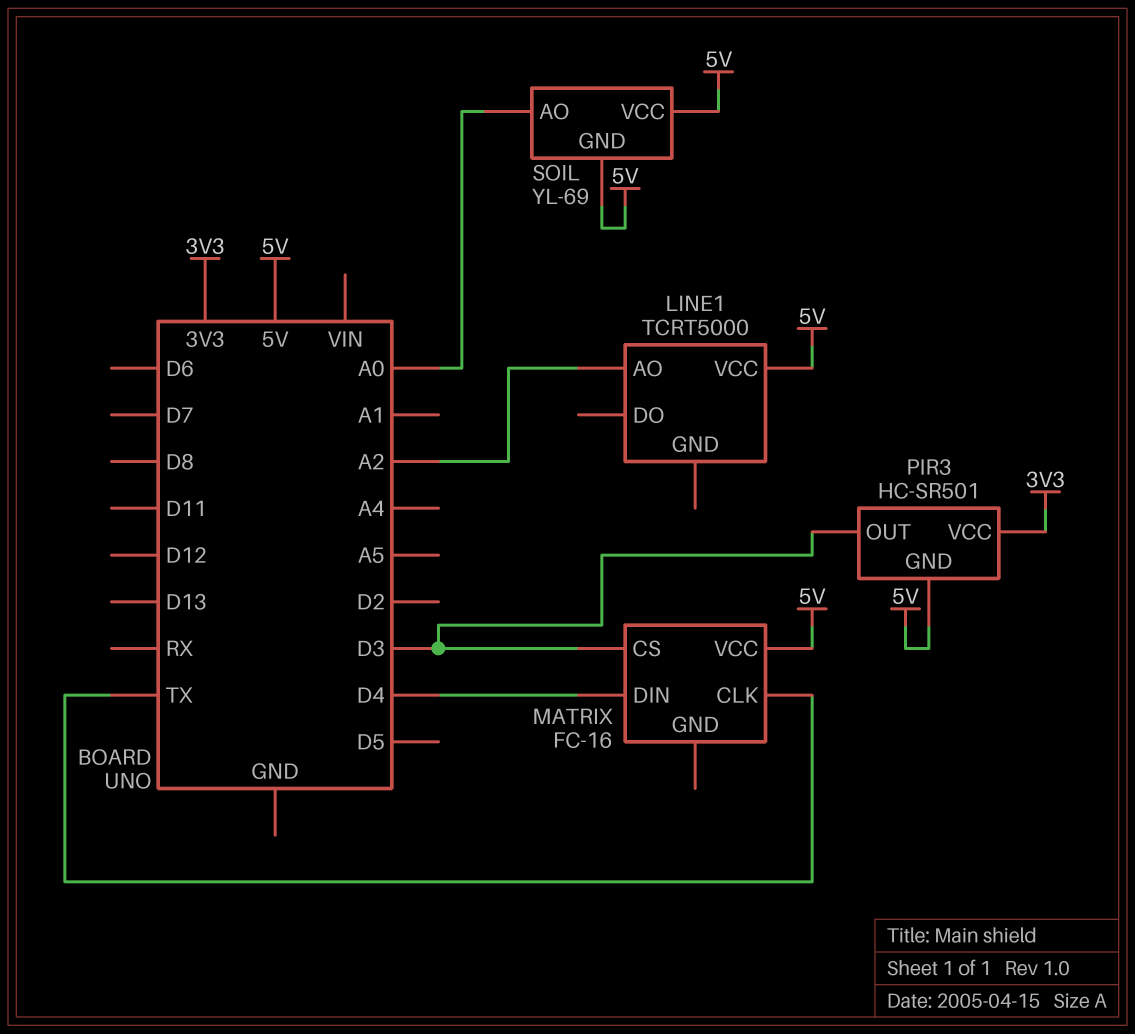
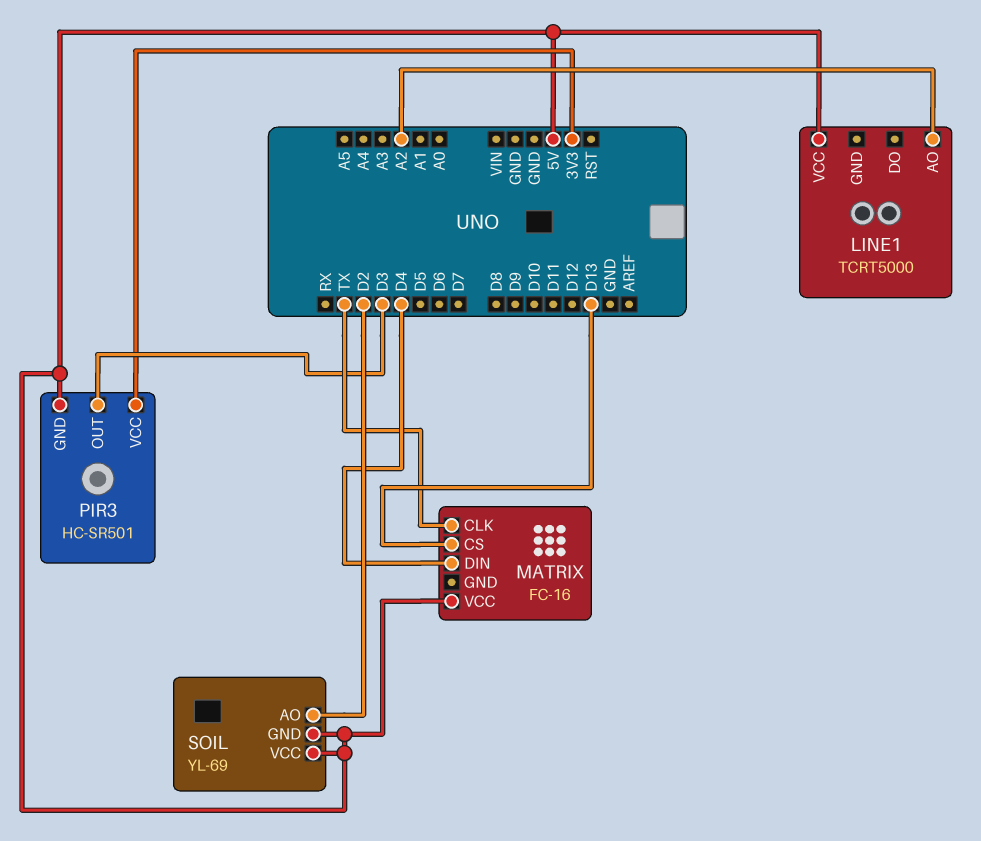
MATRIX pin CS: D3 -> D13
SOIL pin AO: A0 -> D2

